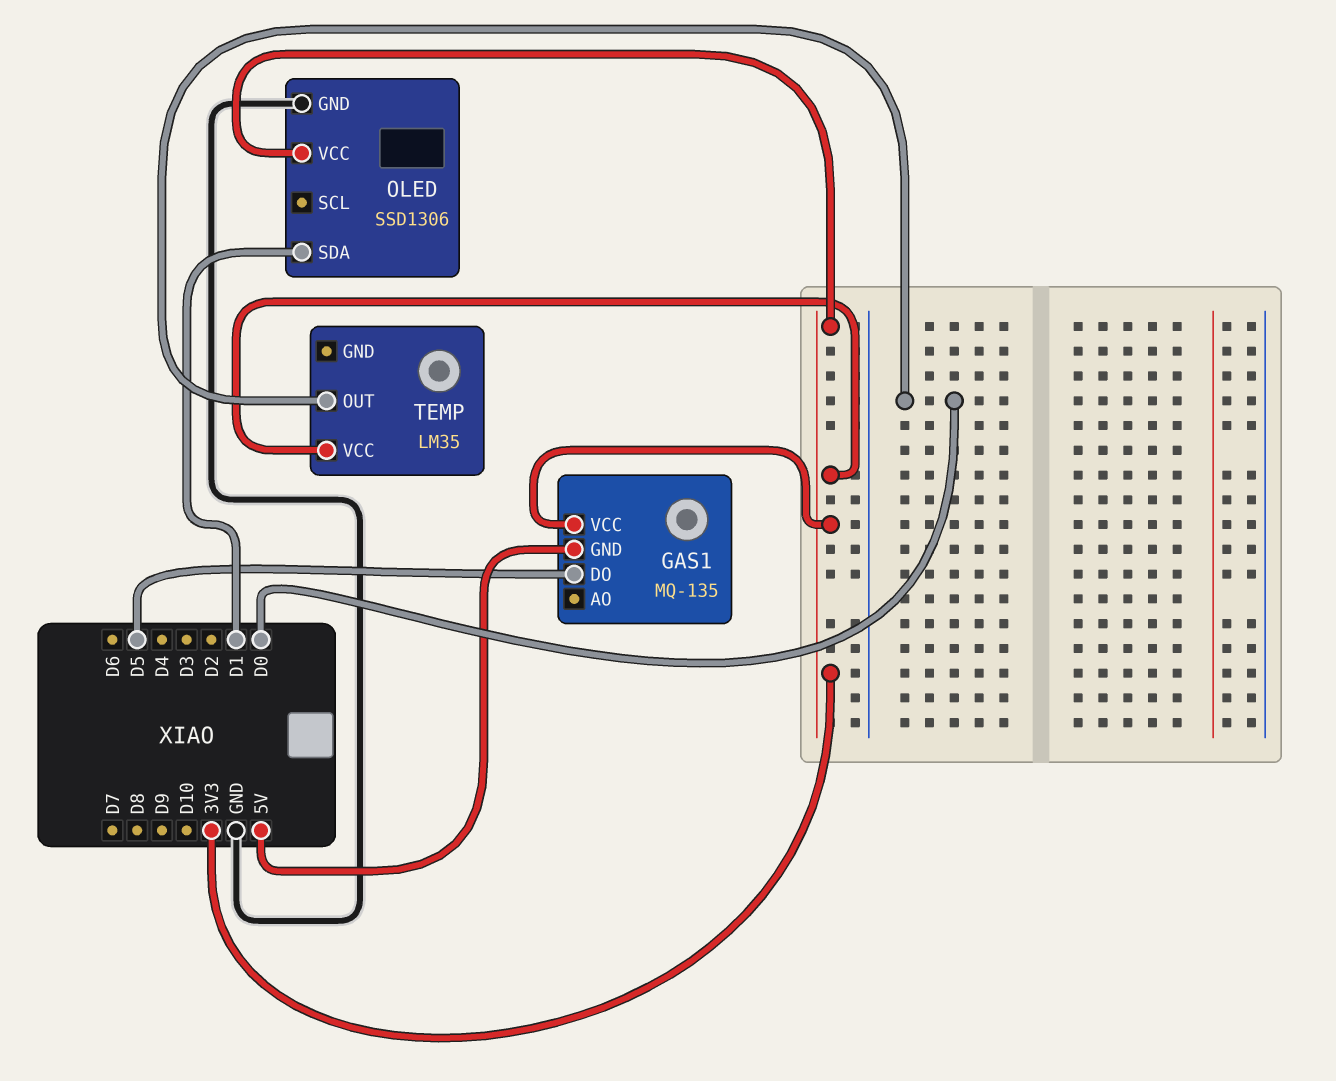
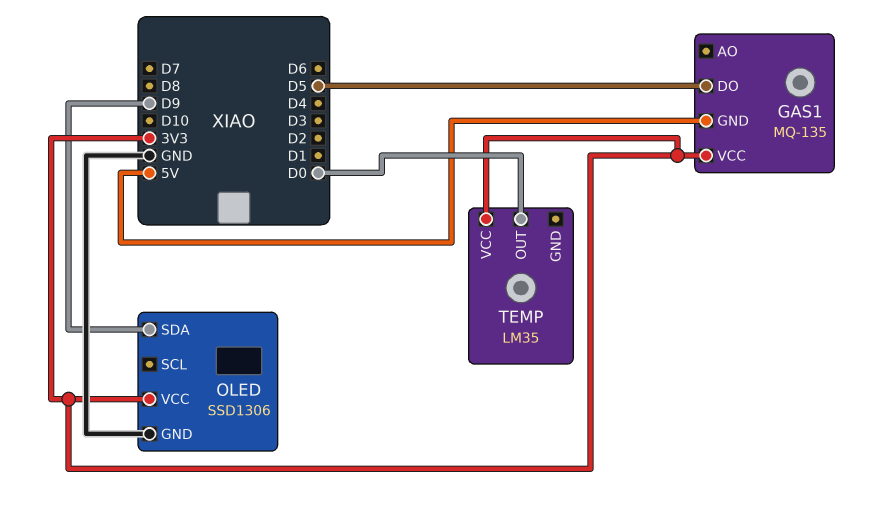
OLED pin SDA: D1 -> D9

